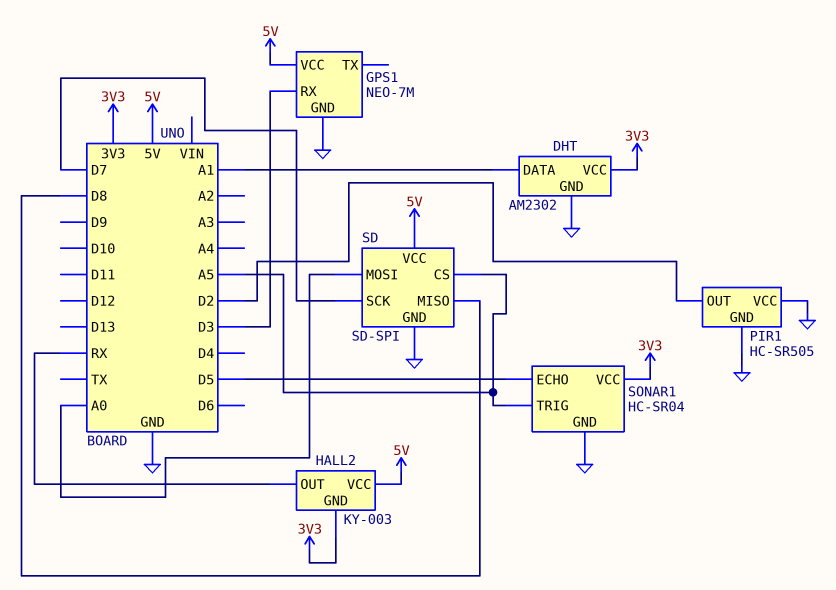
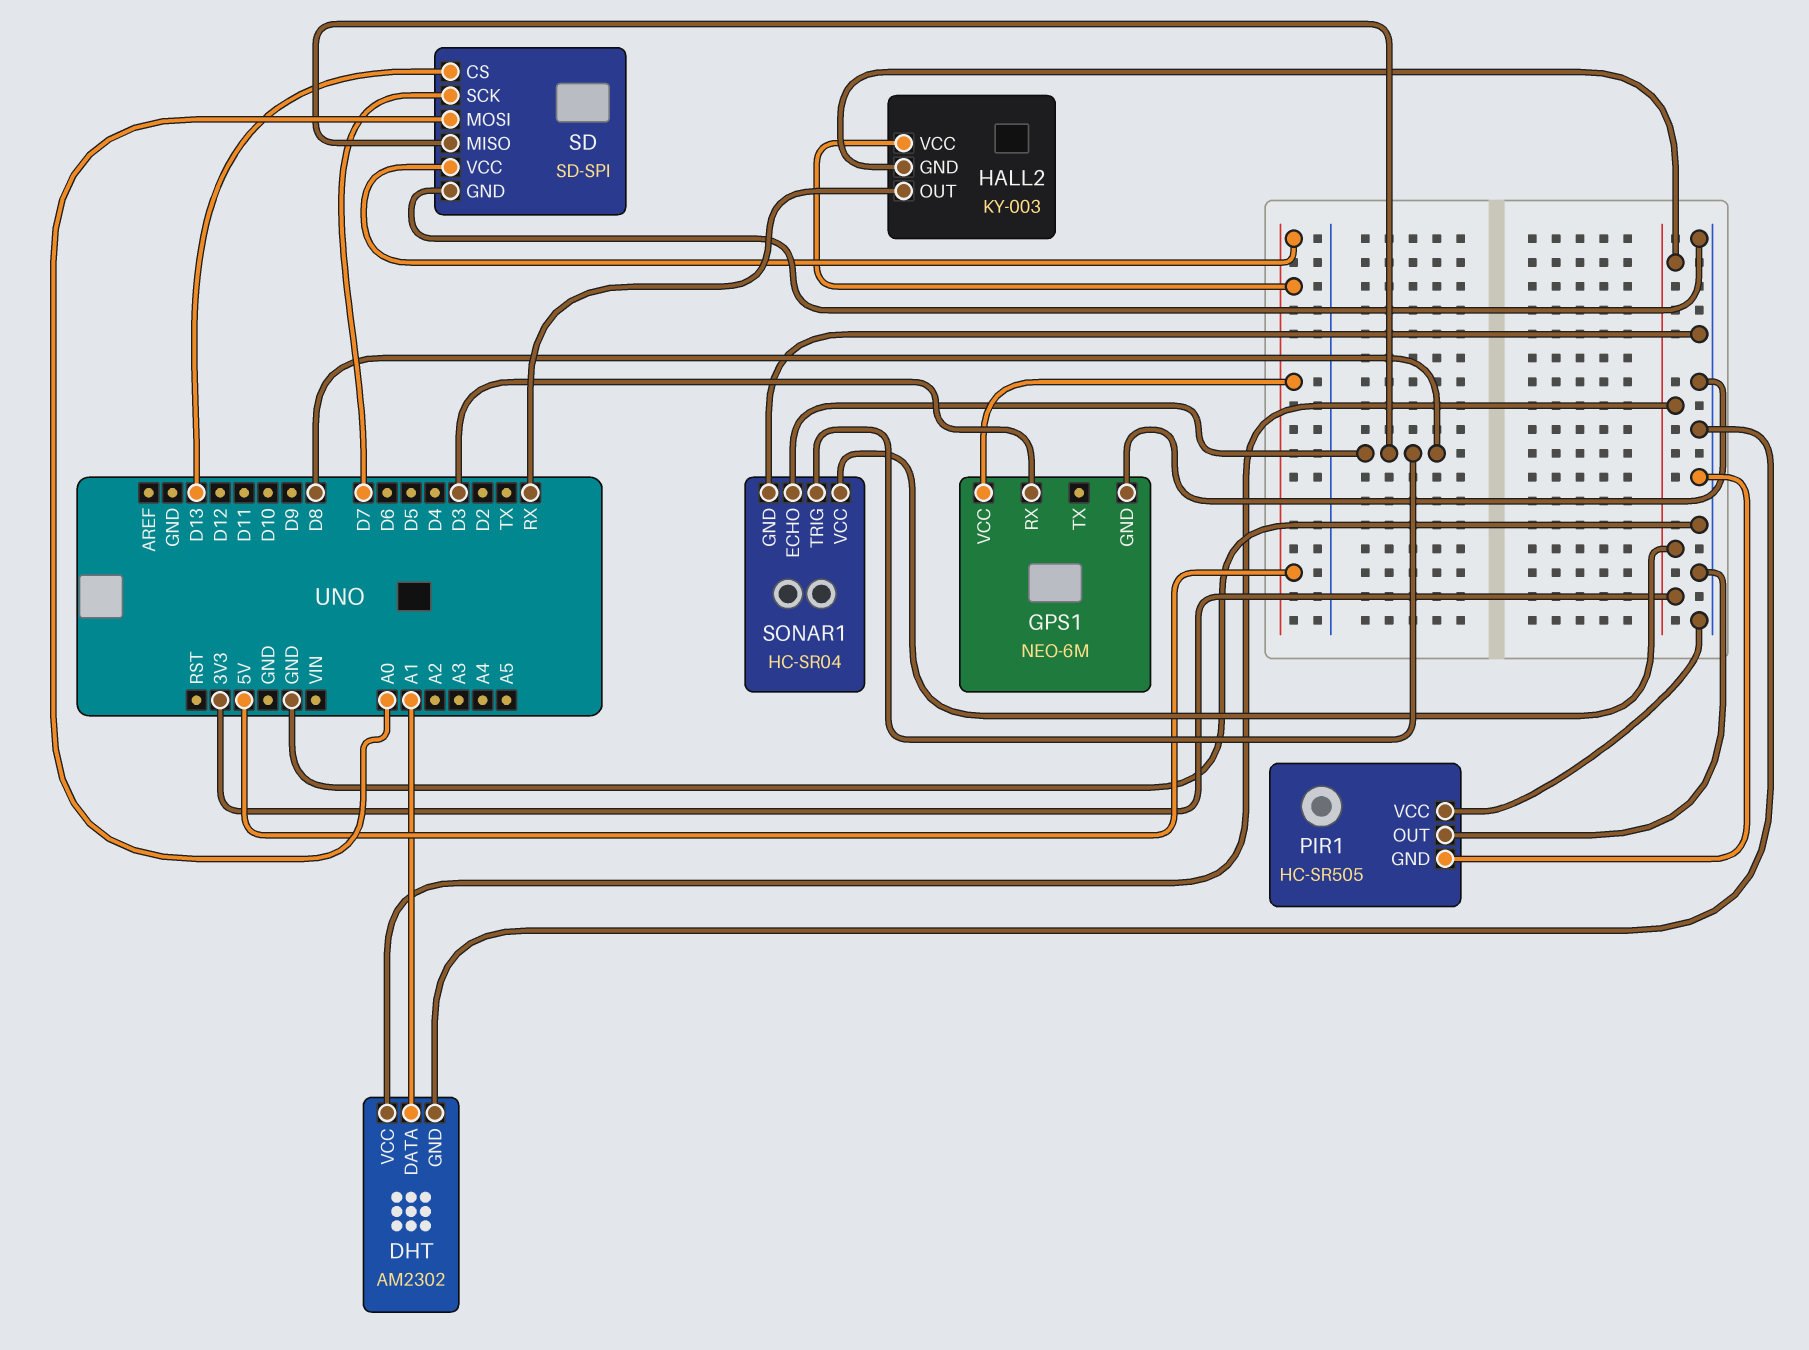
GPS1: NEO-7M -> NEO-6M
PIR1 pin OUT: D2 -> GND
SD pin CS: A5 -> D13
SONAR1 pin ECHO: D5 -> D8
SONAR1 pin TRIG: A5 -> D8

